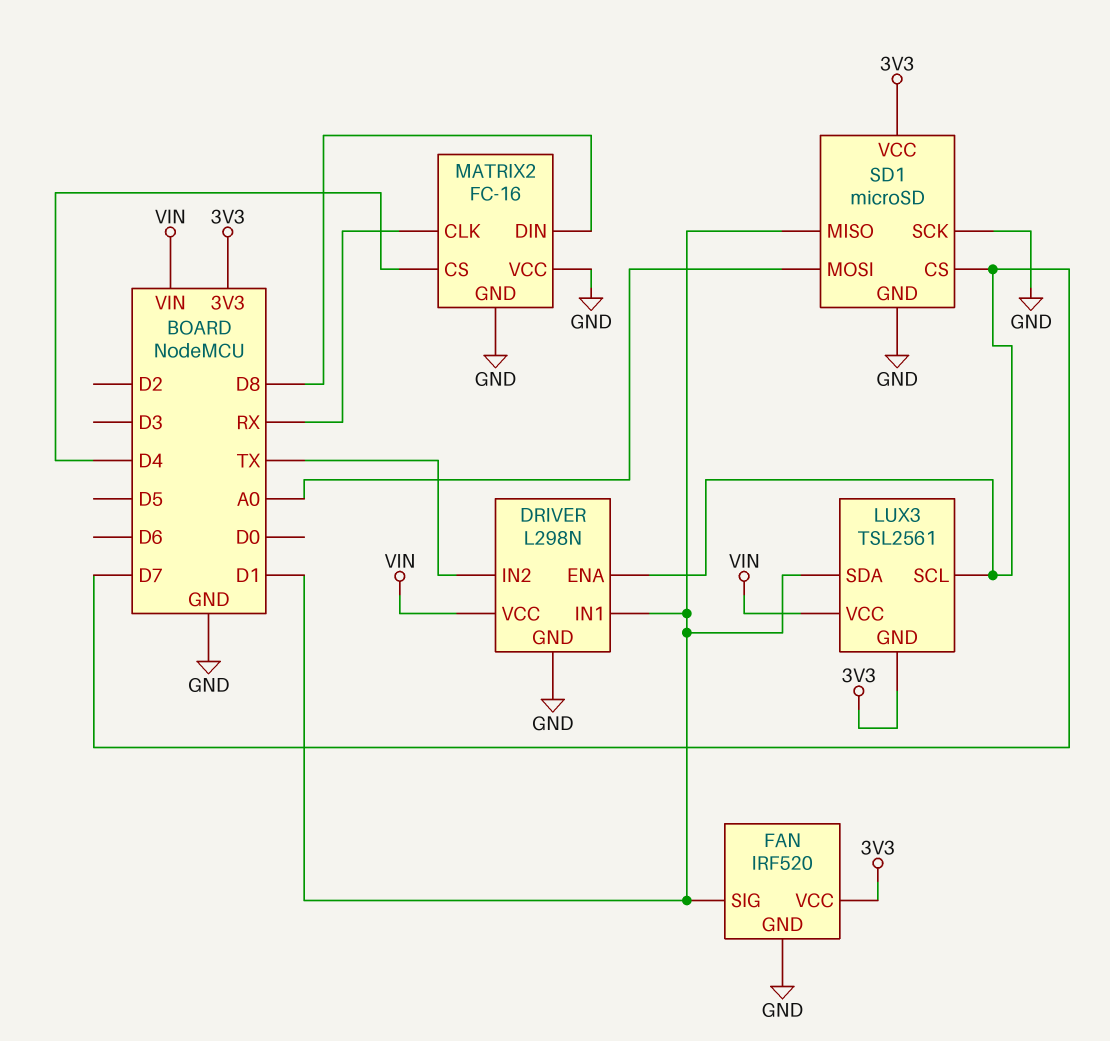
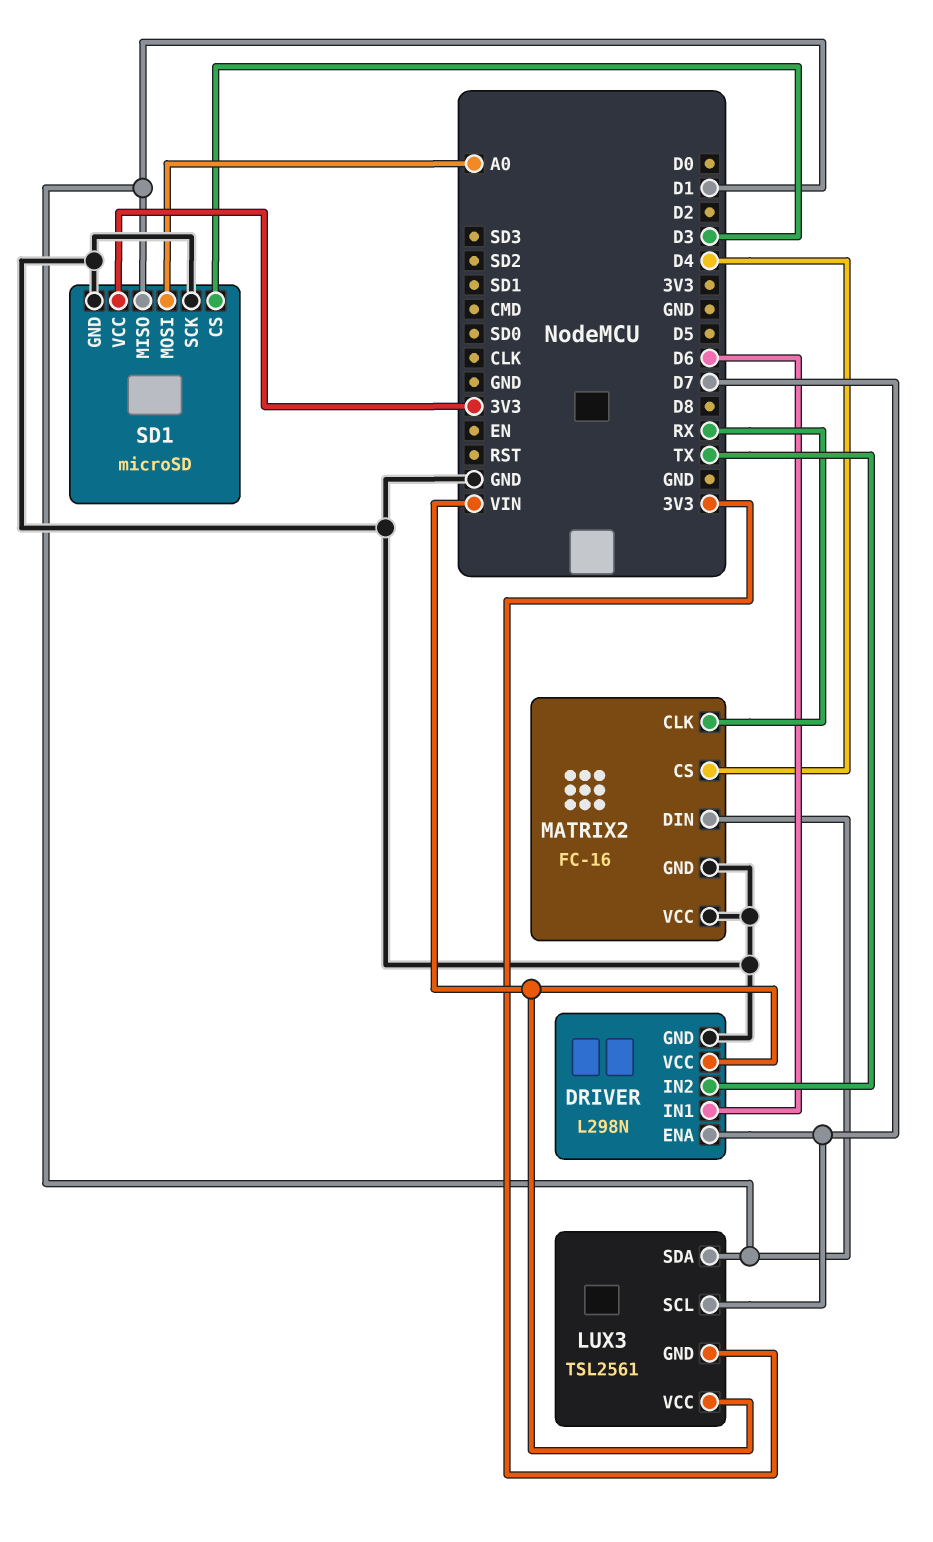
DRIVER pin IN1: D1 -> D6
FAN: IRF520 -> none
FAN pin GND: GND -> none
FAN pin SIG: D1 -> none
FAN pin VCC: 3V3 -> none
MATRIX2 pin DIN: D8 -> D1
SD1 pin CS: D7 -> D3

